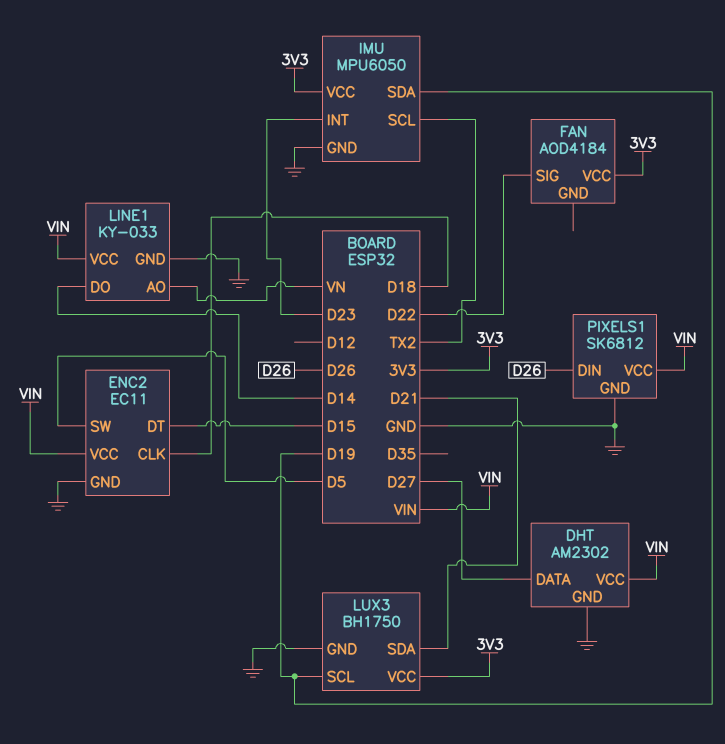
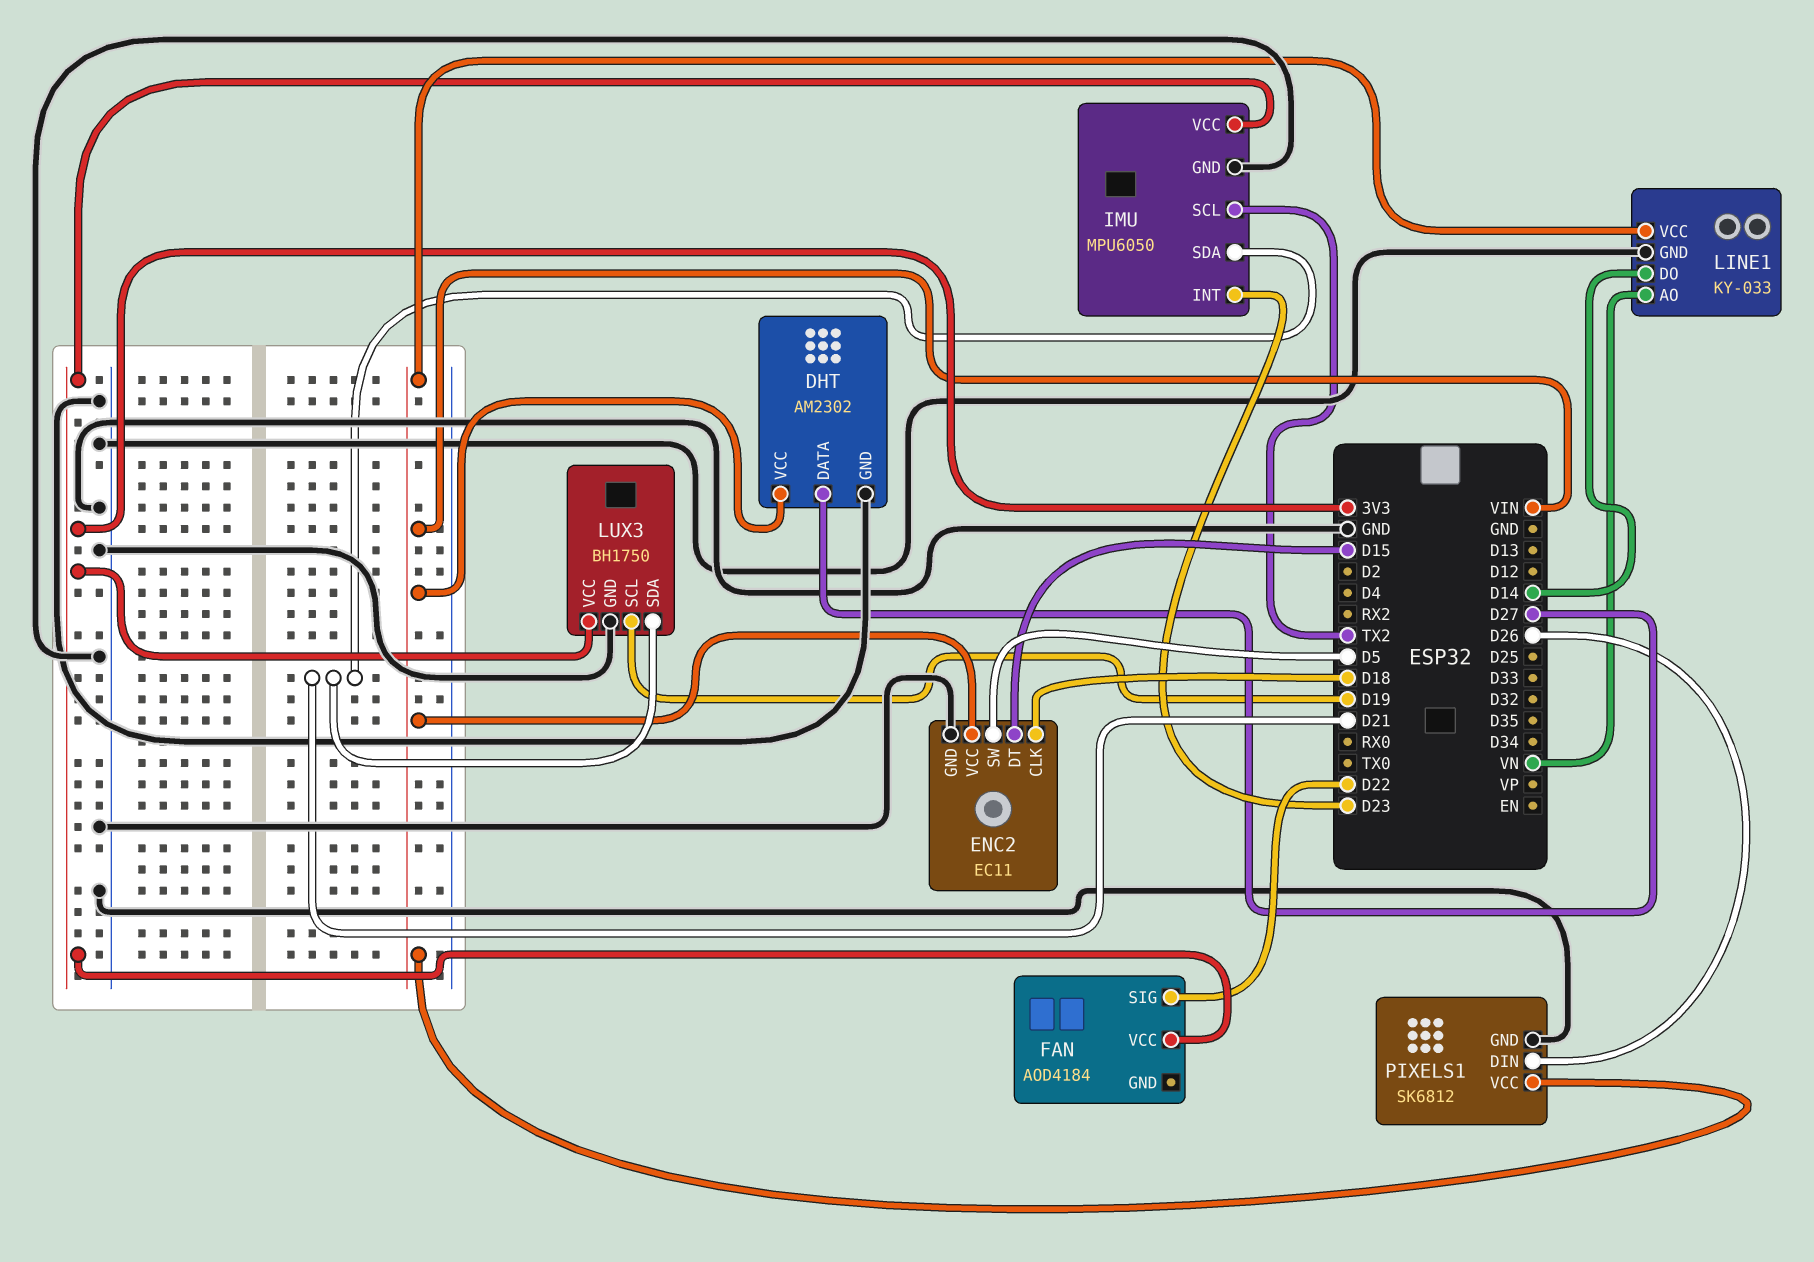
IMU pin SDA: D19 -> D21

